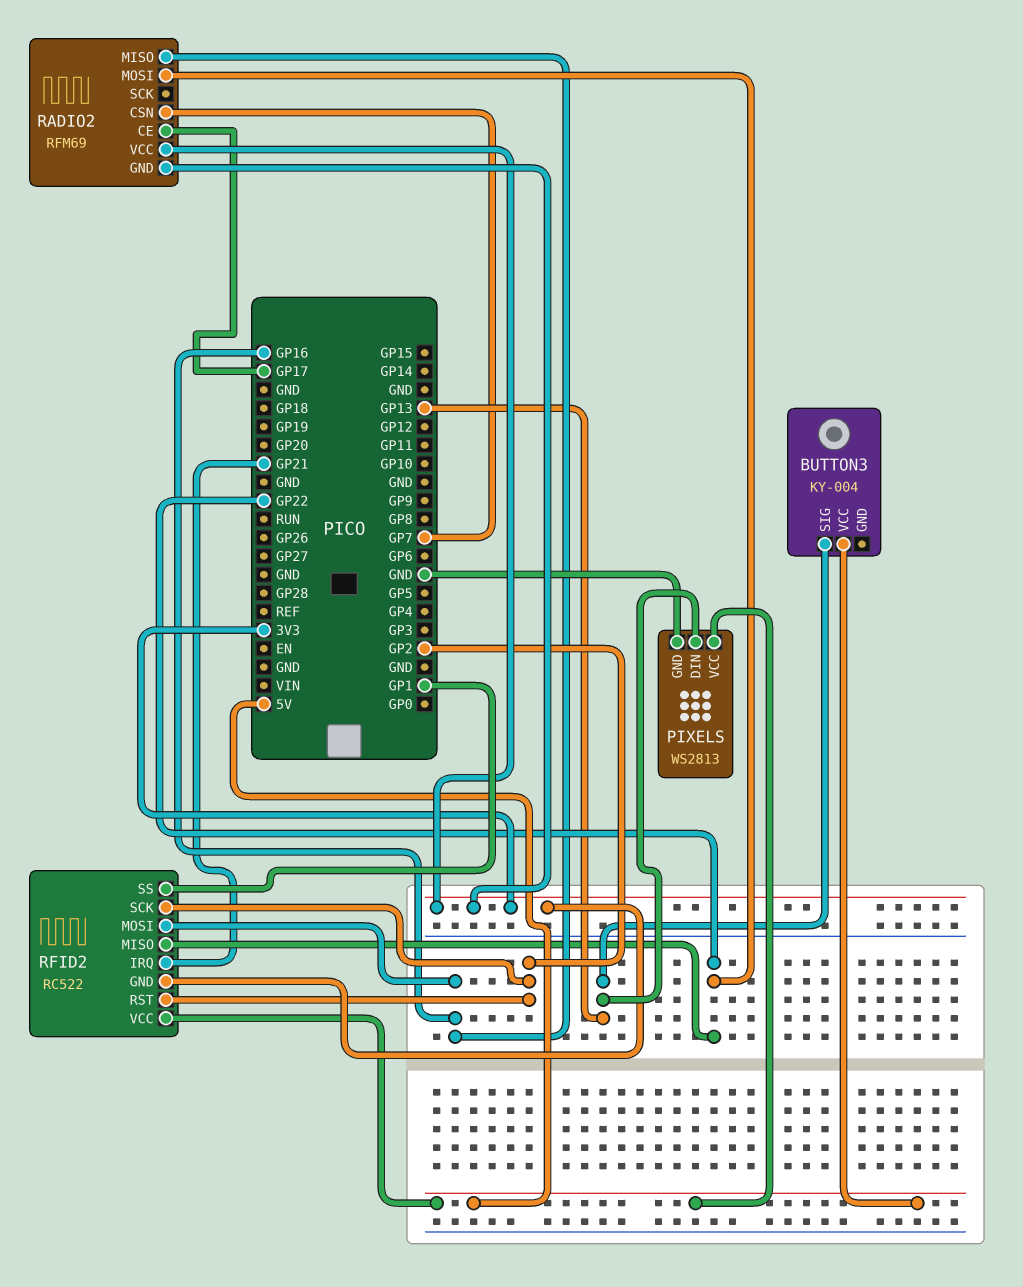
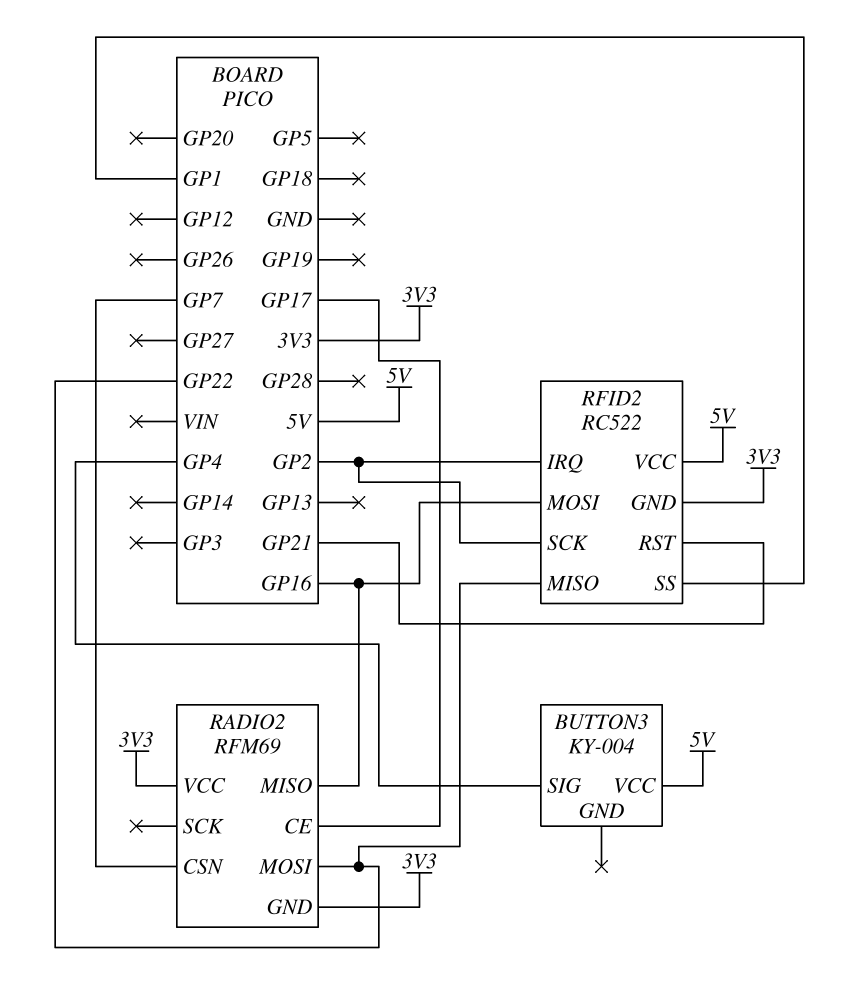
BUTTON3 pin SIG: GP13 -> GP4
PIXELS: WS2813 -> none
PIXELS pin DIN: GP13 -> none
PIXELS pin GND: GND -> none
PIXELS pin VCC: 5V -> none
RFID2 pin IRQ: GP21 -> GP2
RFID2 pin RST: GP2 -> GP21

